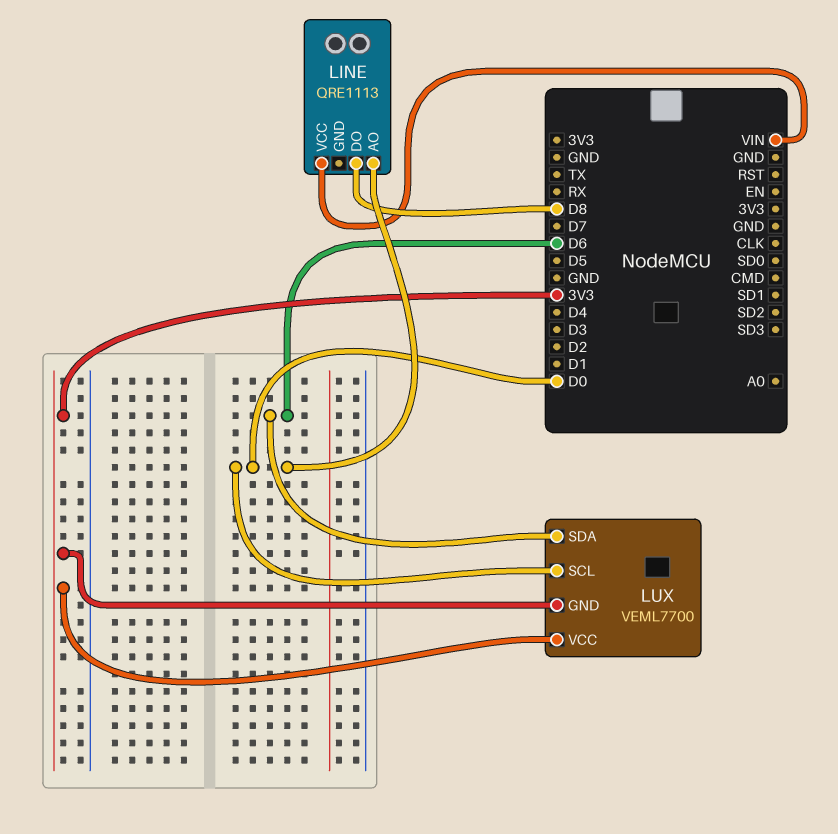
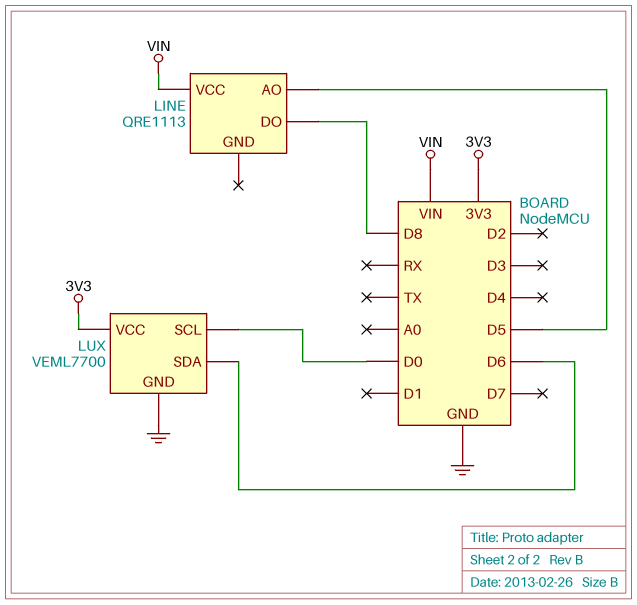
LINE pin AO: D0 -> D5
LUX pin GND: 3V3 -> GND

